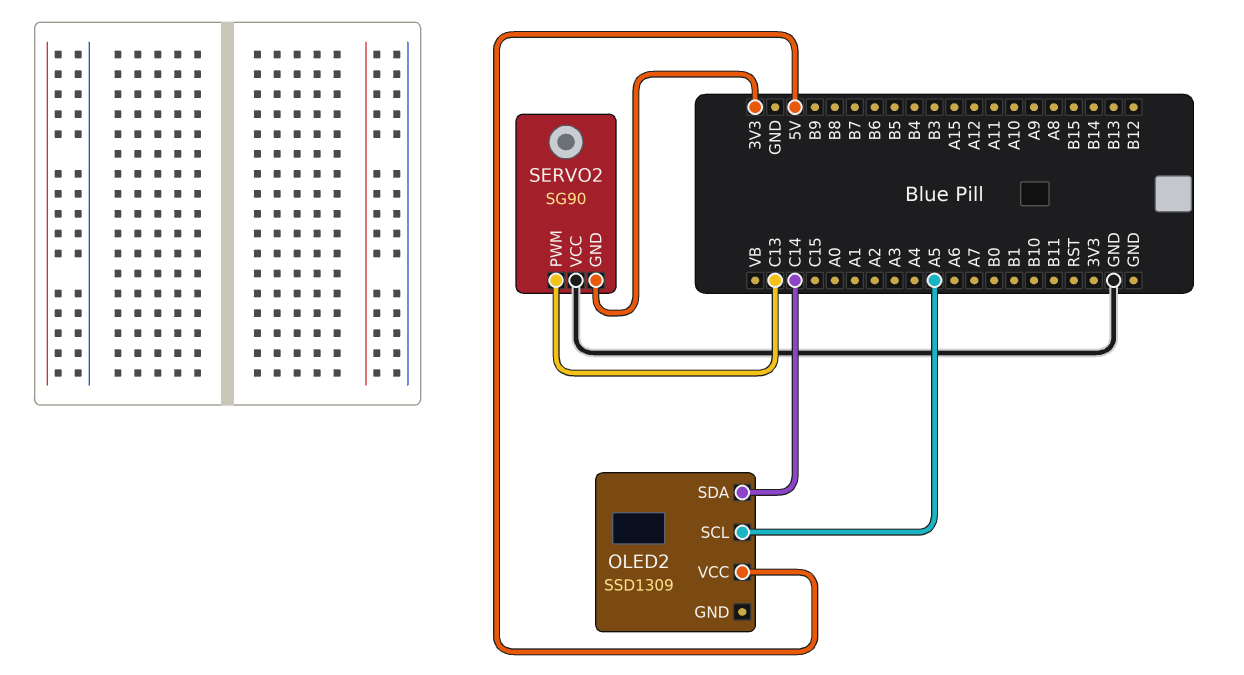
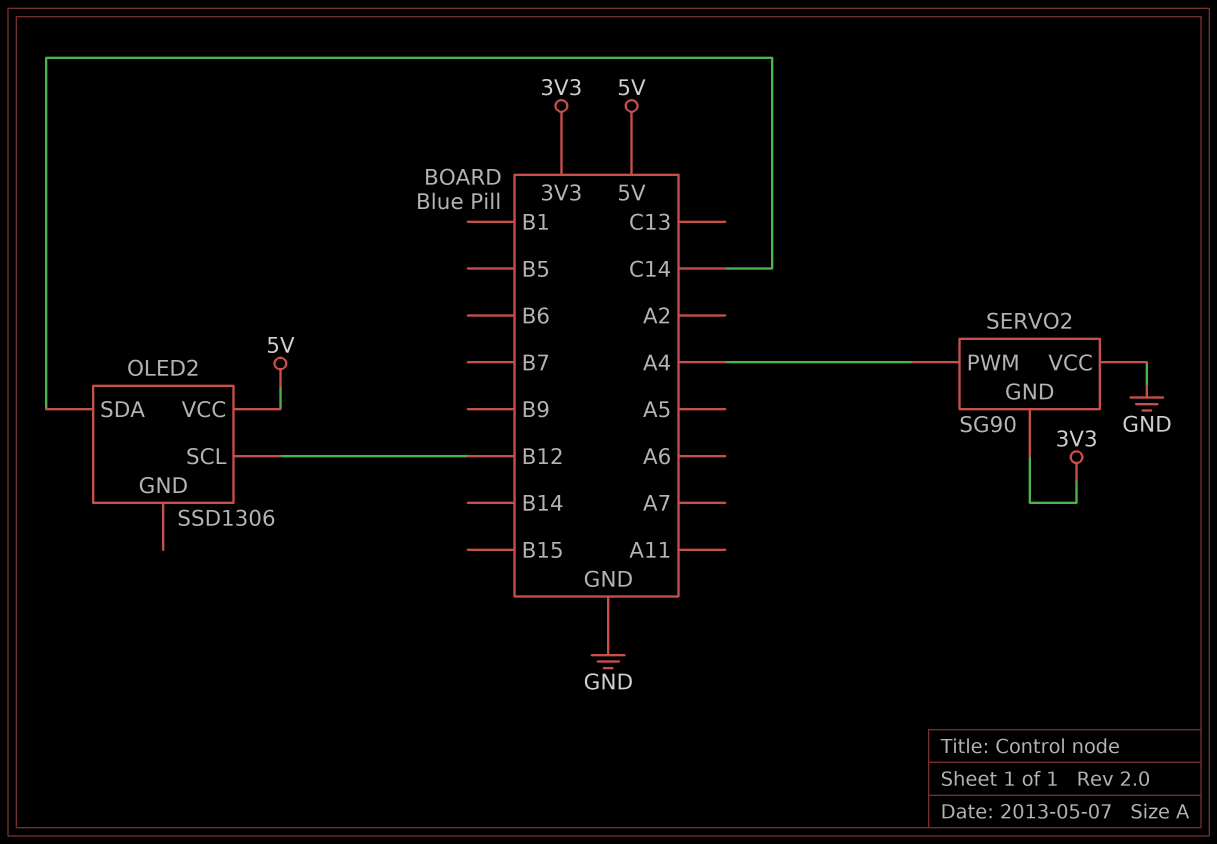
OLED2: SSD1309 -> SSD1306
OLED2 pin SCL: A5 -> B12
SERVO2 pin PWM: C13 -> A4

